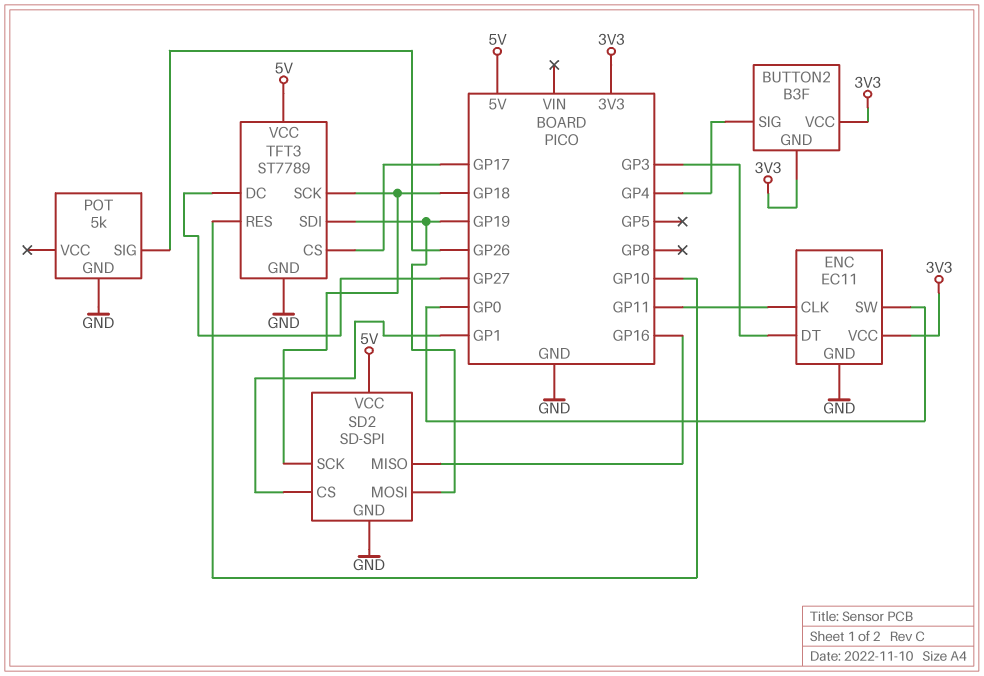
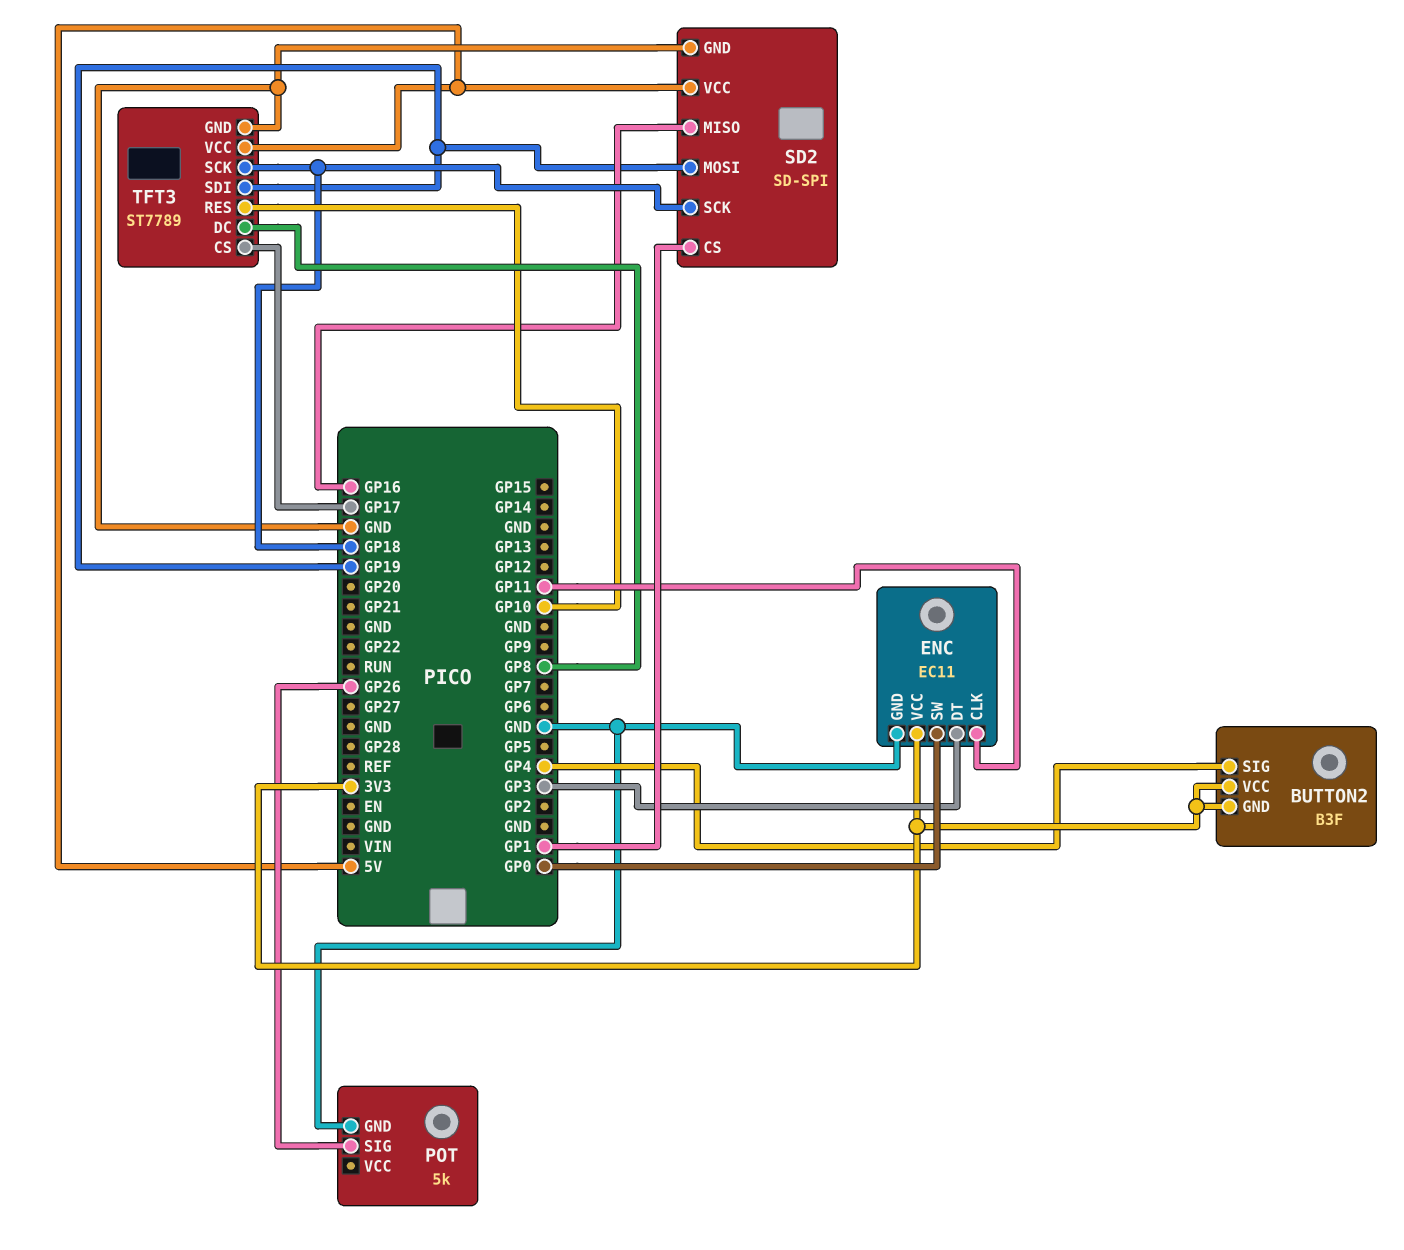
TFT3 pin DC: GP27 -> GP8

